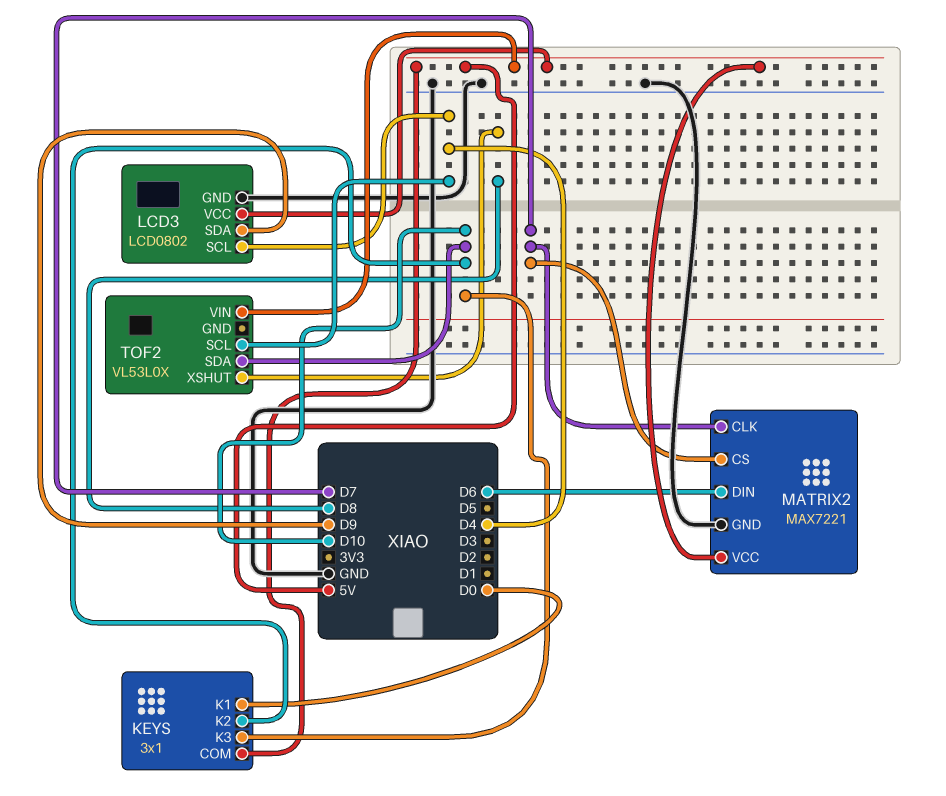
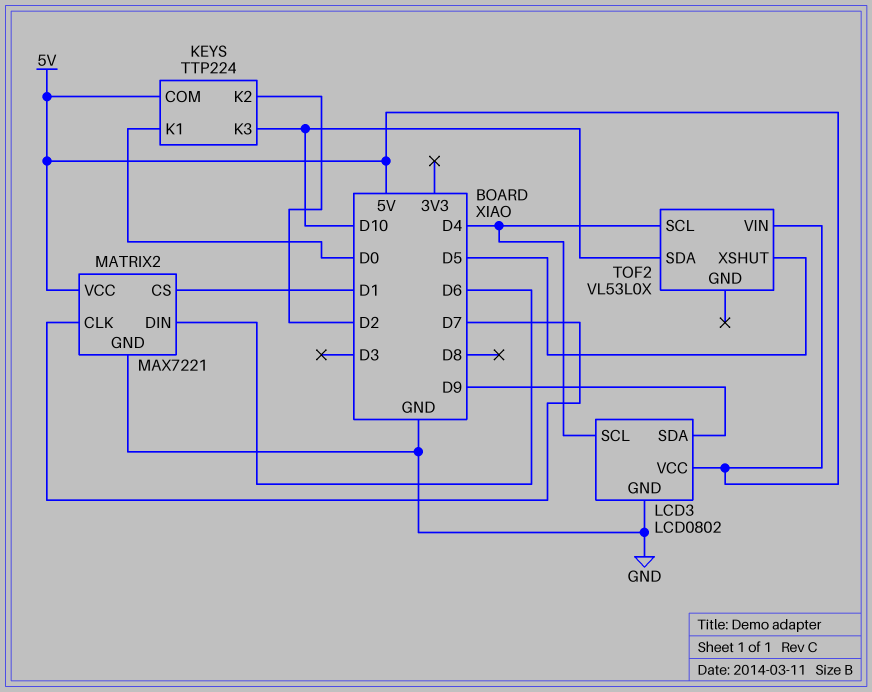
KEYS: 3x1 -> TTP224
KEYS pin K2: D10 -> D2
MATRIX2 pin CS: D7 -> D1
TOF2 pin XSHUT: D8 -> D5

